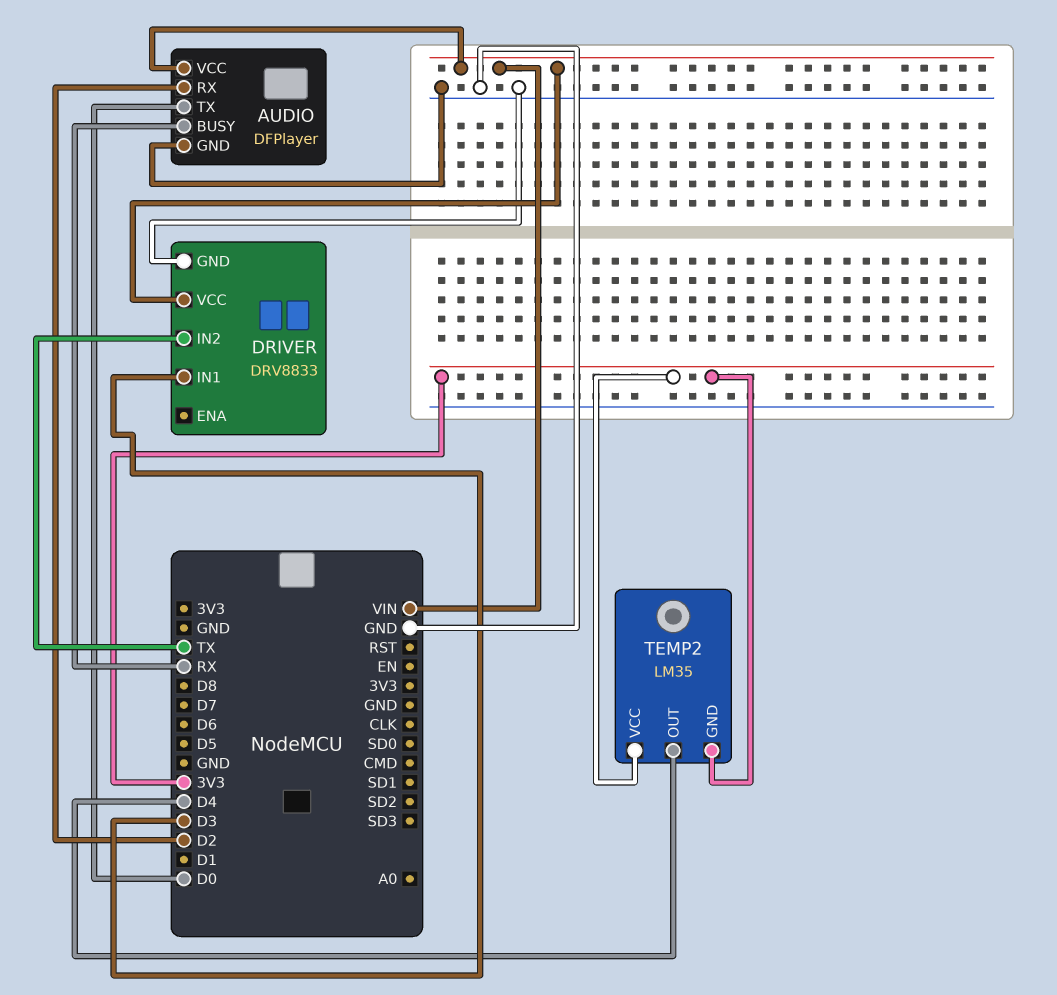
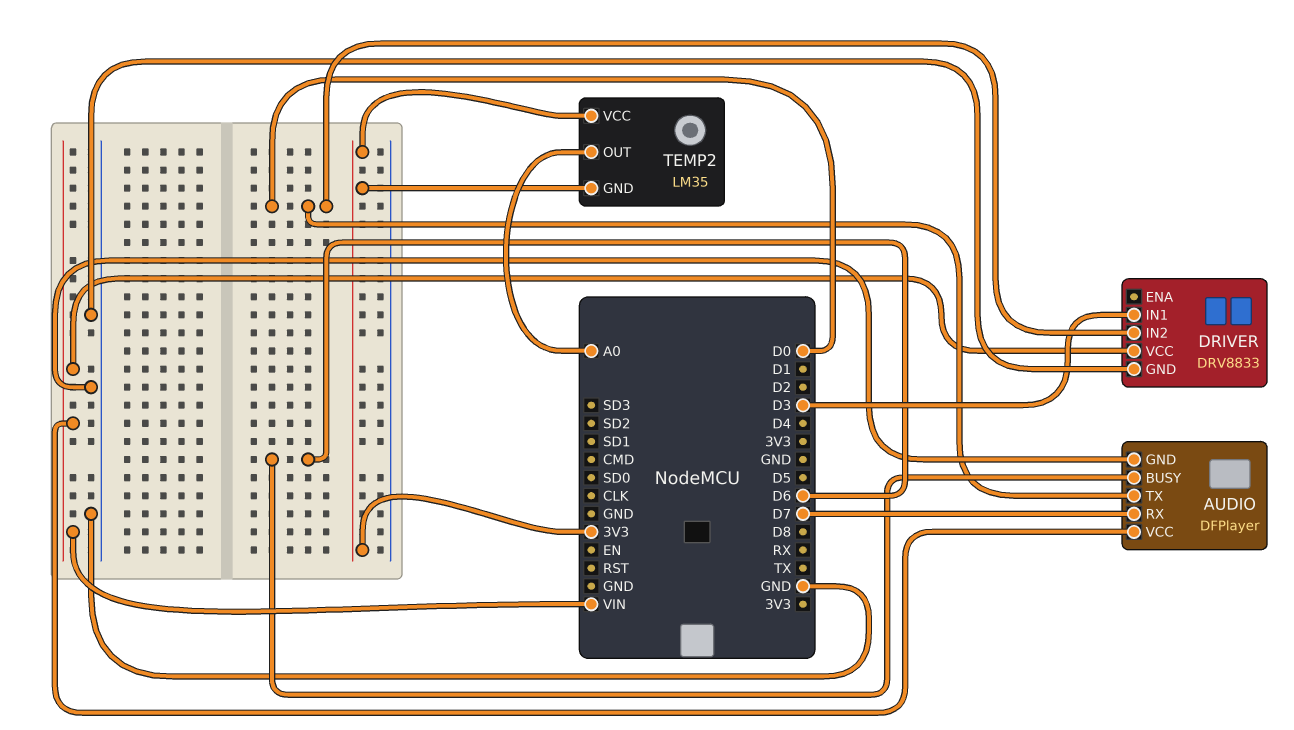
AUDIO pin BUSY: RX -> D6
AUDIO pin RX: D2 -> D7
DRIVER pin IN2: TX -> D0
TEMP2 pin OUT: D4 -> A0

